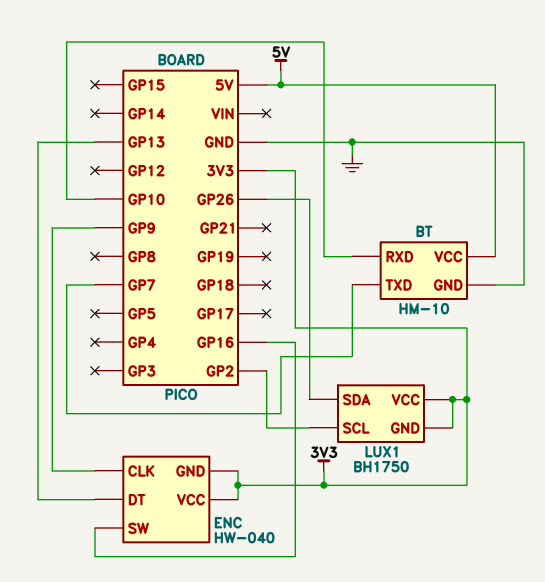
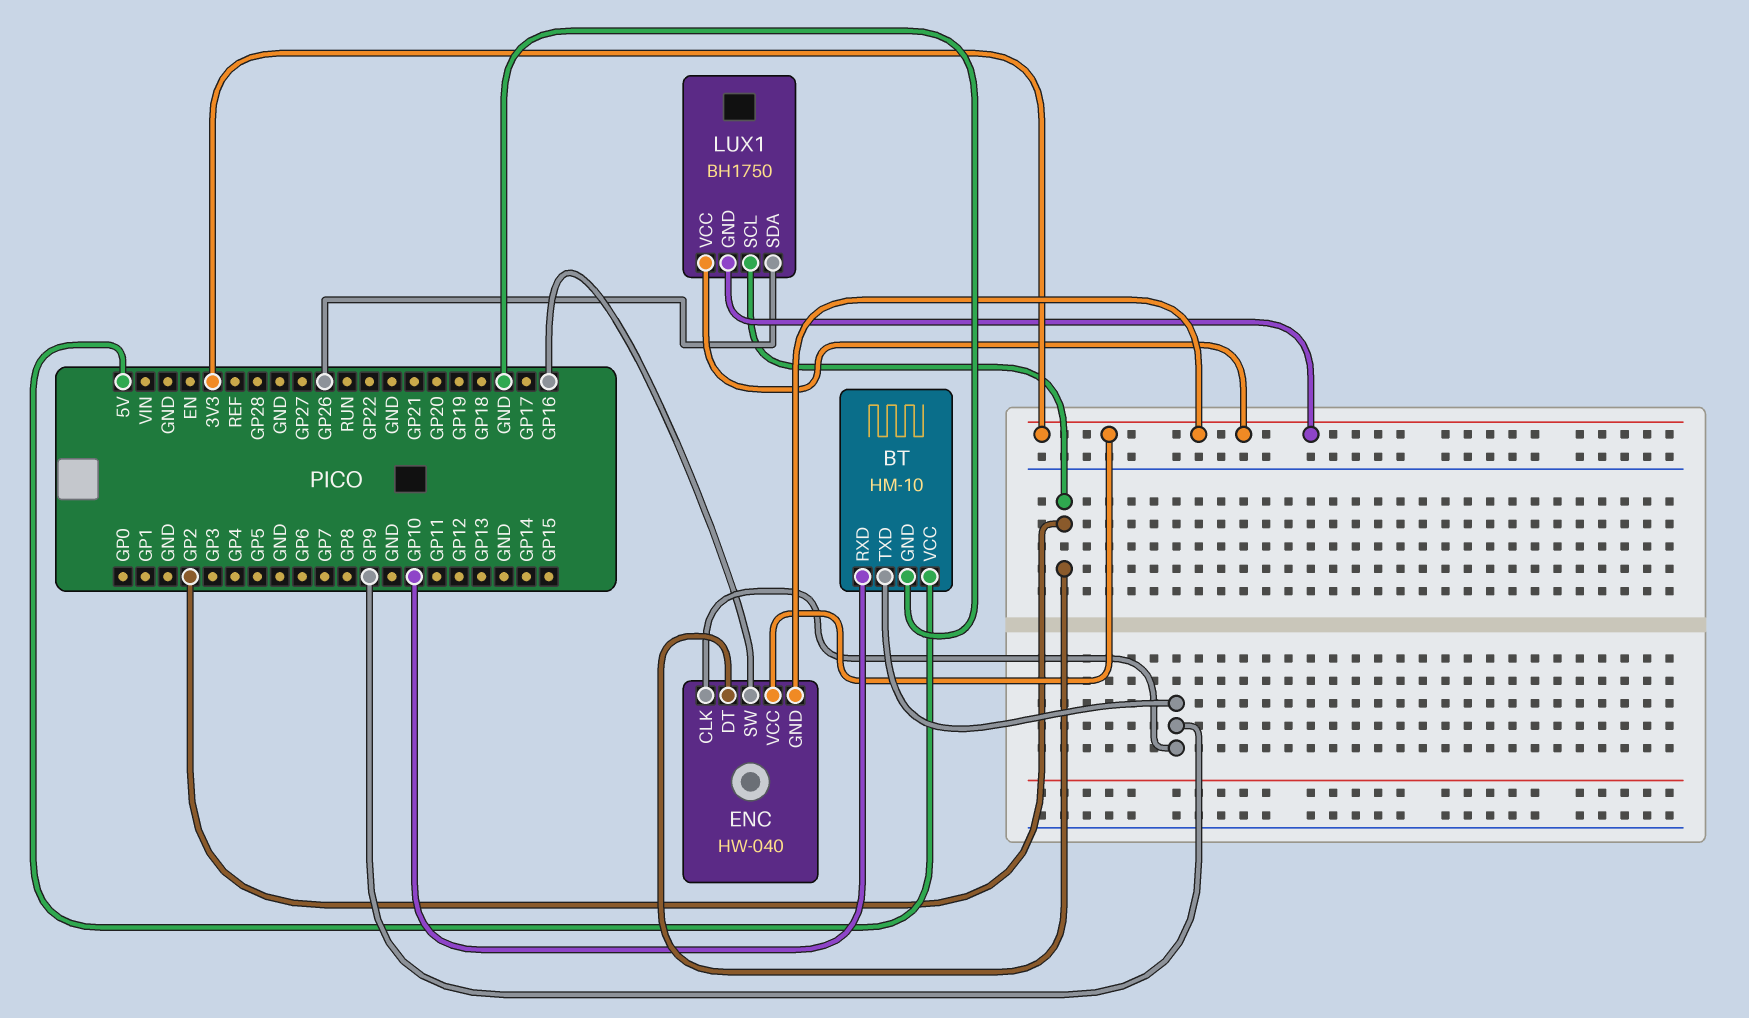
BT pin TXD: GP7 -> GP9
ENC pin DT: GP13 -> GP2

